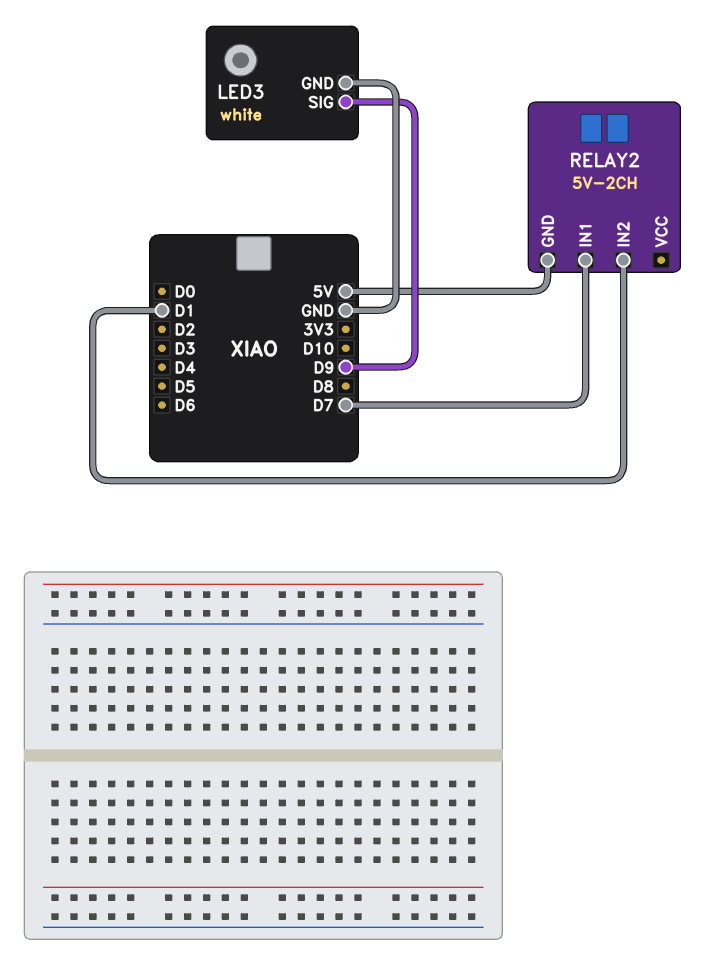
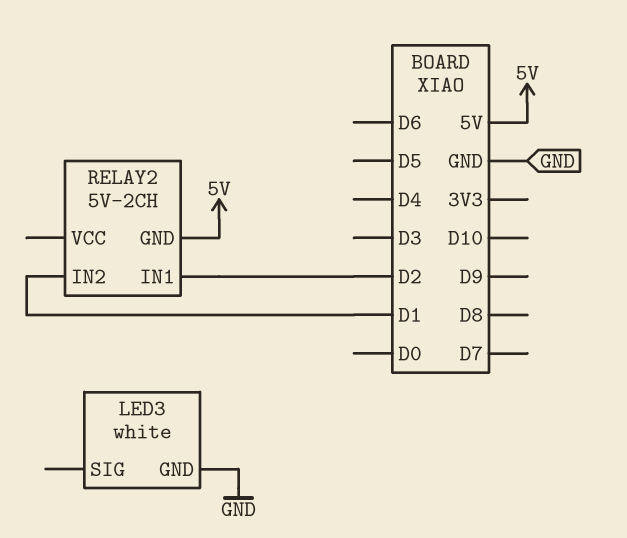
LED3 pin SIG: D9 -> none
RELAY2 pin IN1: D7 -> D2

